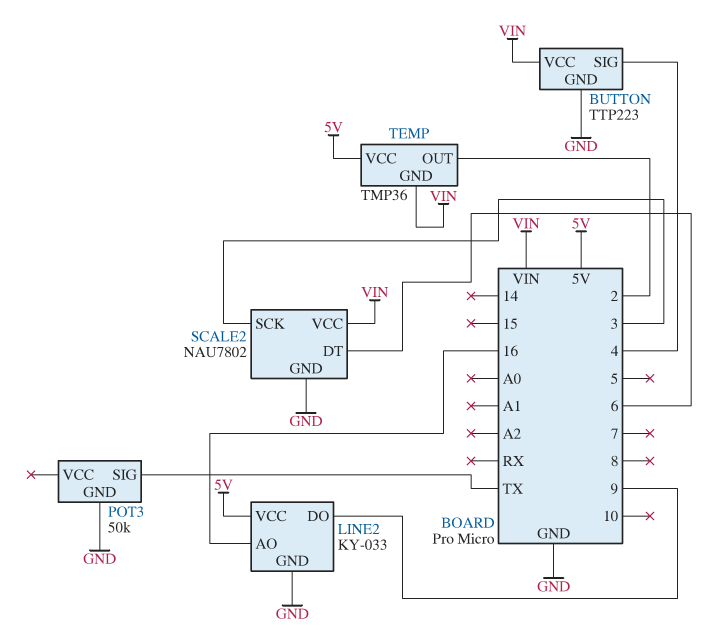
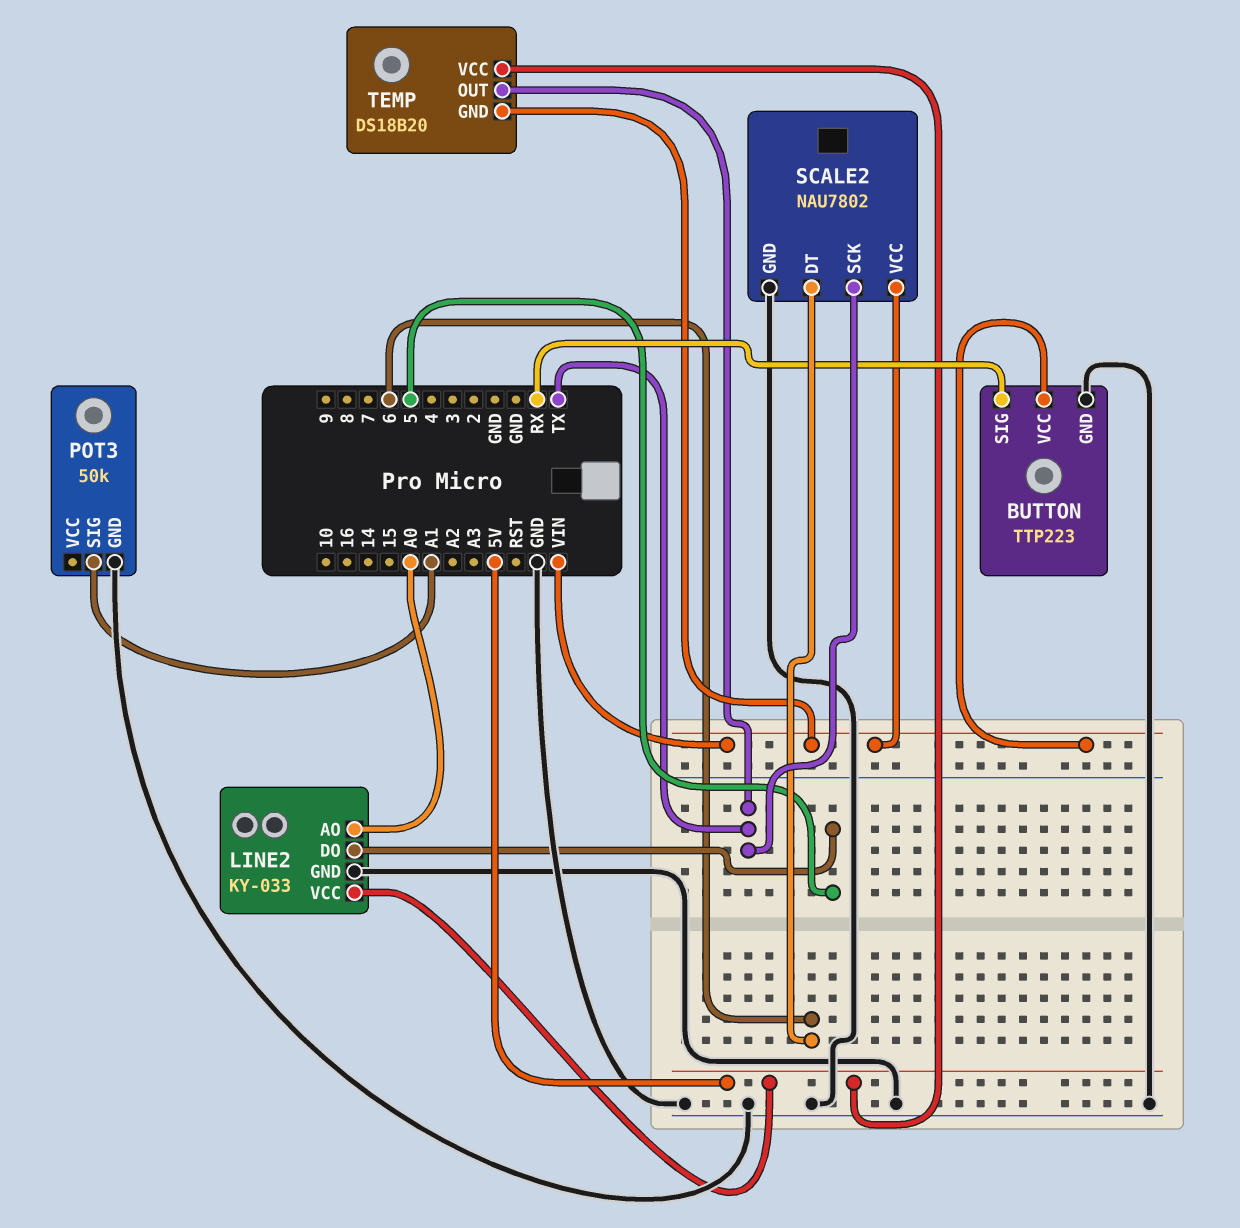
BUTTON pin SIG: 4 -> RX
LINE2 pin AO: 16 -> A0
LINE2 pin DO: 9 -> 5
POT3 pin SIG: TX -> A1
SCALE2 pin SCK: 3 -> TX
TEMP: TMP36 -> DS18B20
TEMP pin OUT: 2 -> TX

